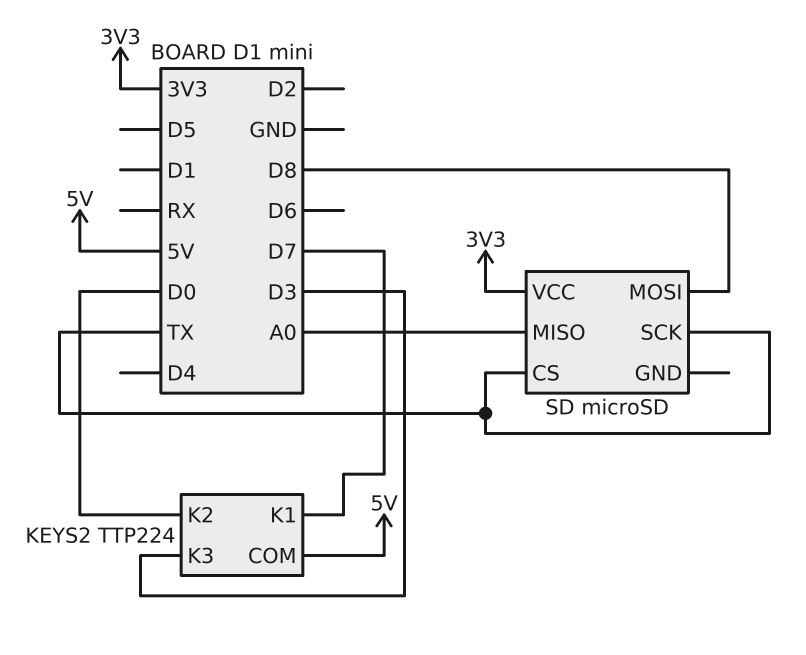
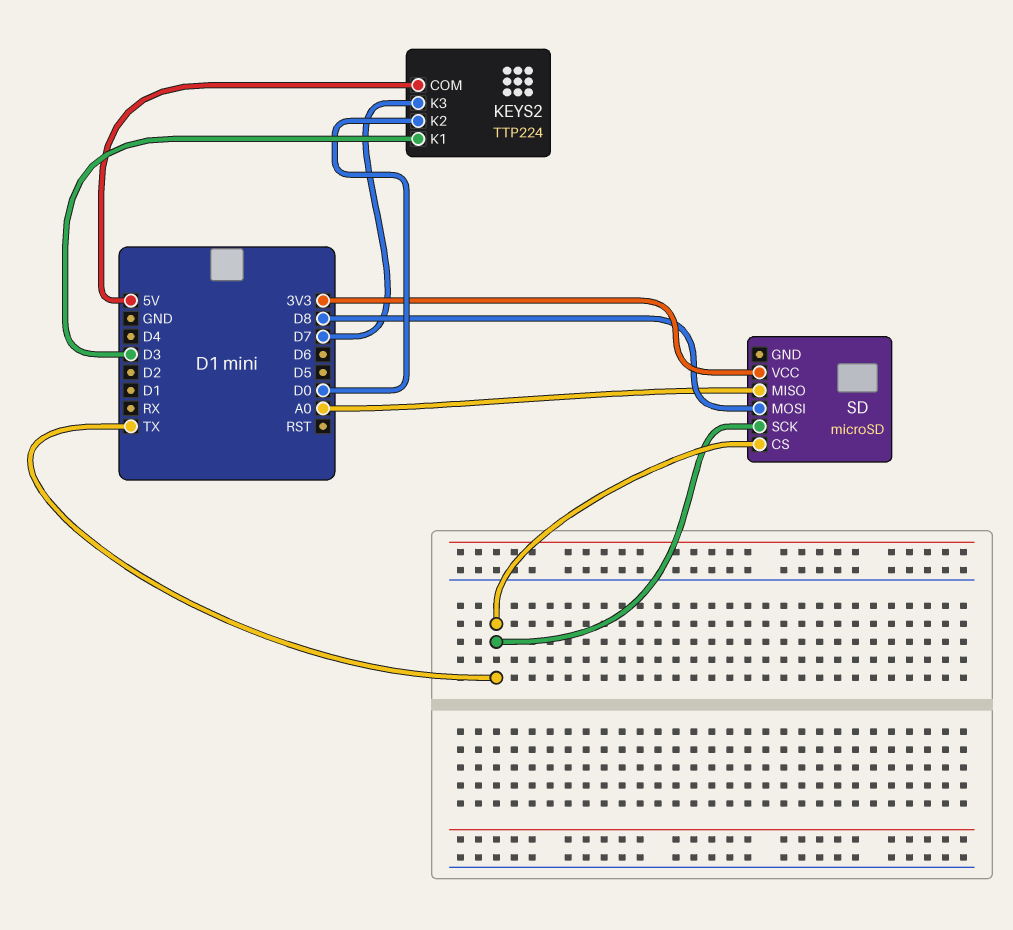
KEYS2 pin K1: D7 -> D3
KEYS2 pin K3: D3 -> D7

